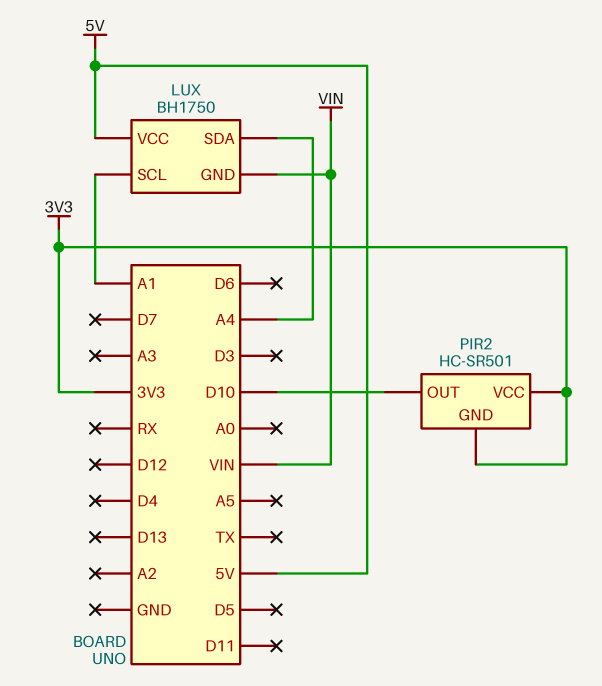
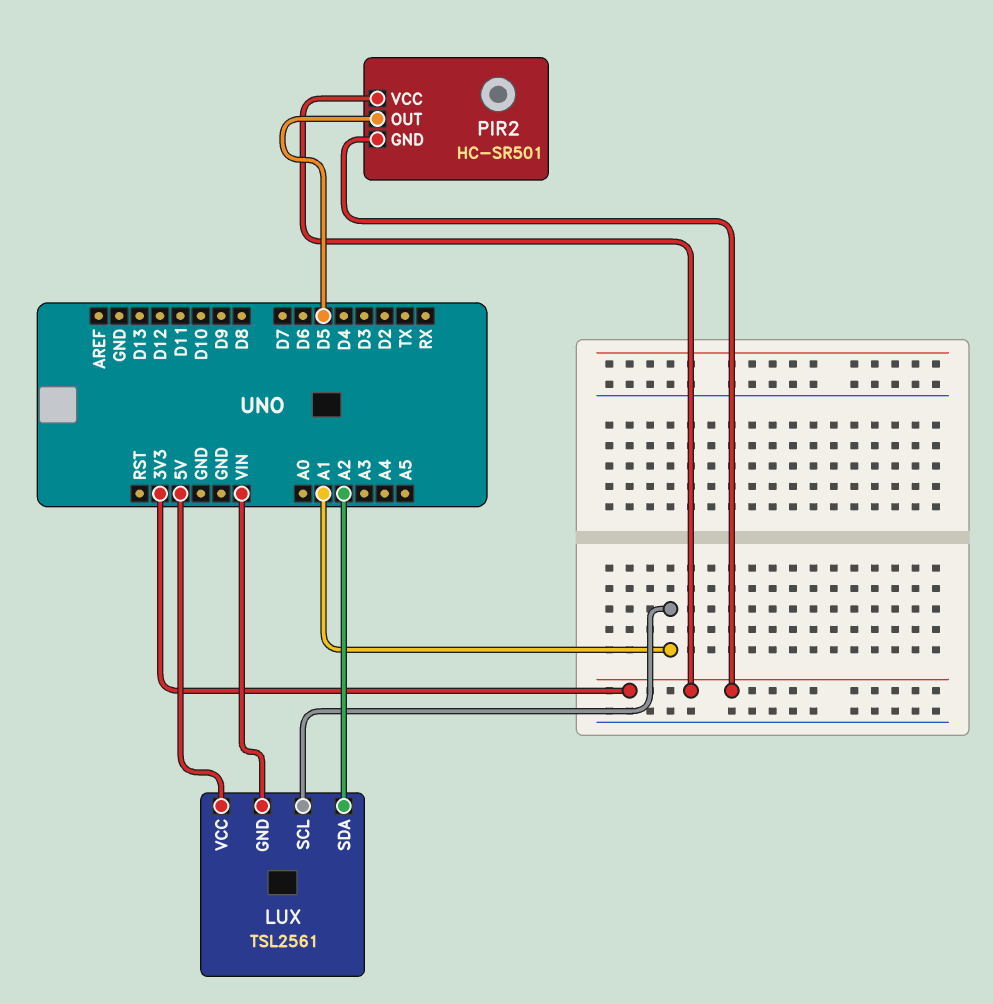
LUX: BH1750 -> TSL2561
LUX pin SDA: A4 -> A2
PIR2 pin OUT: D10 -> D5

